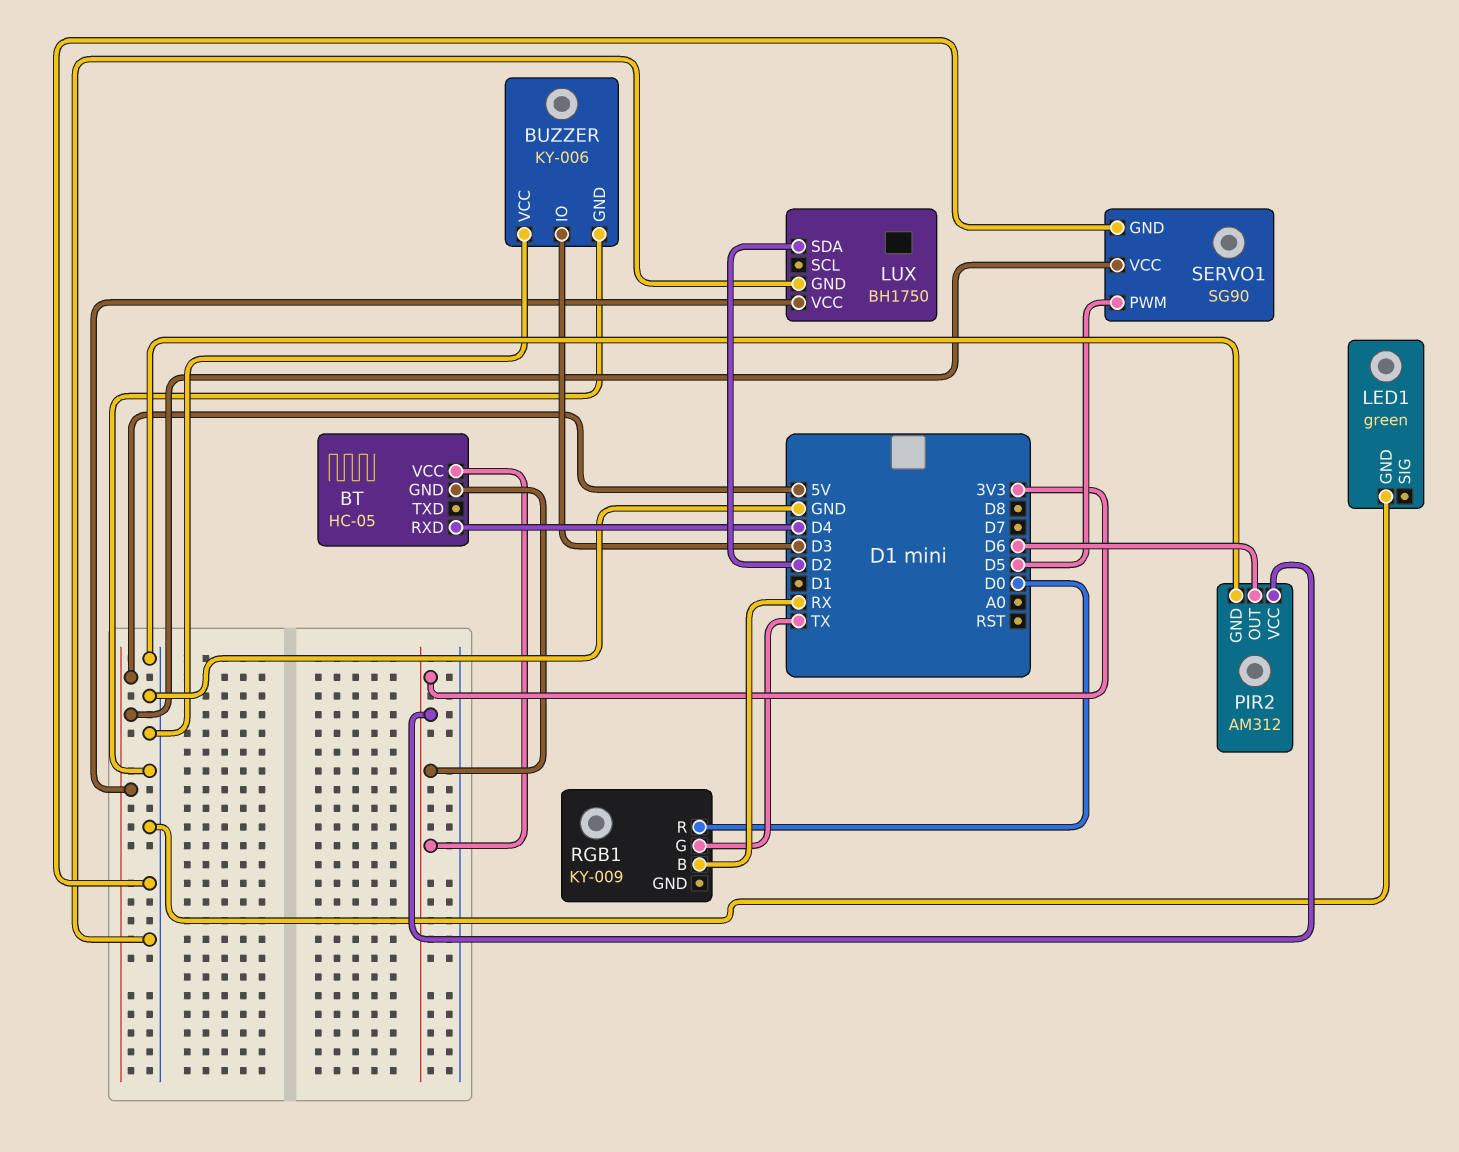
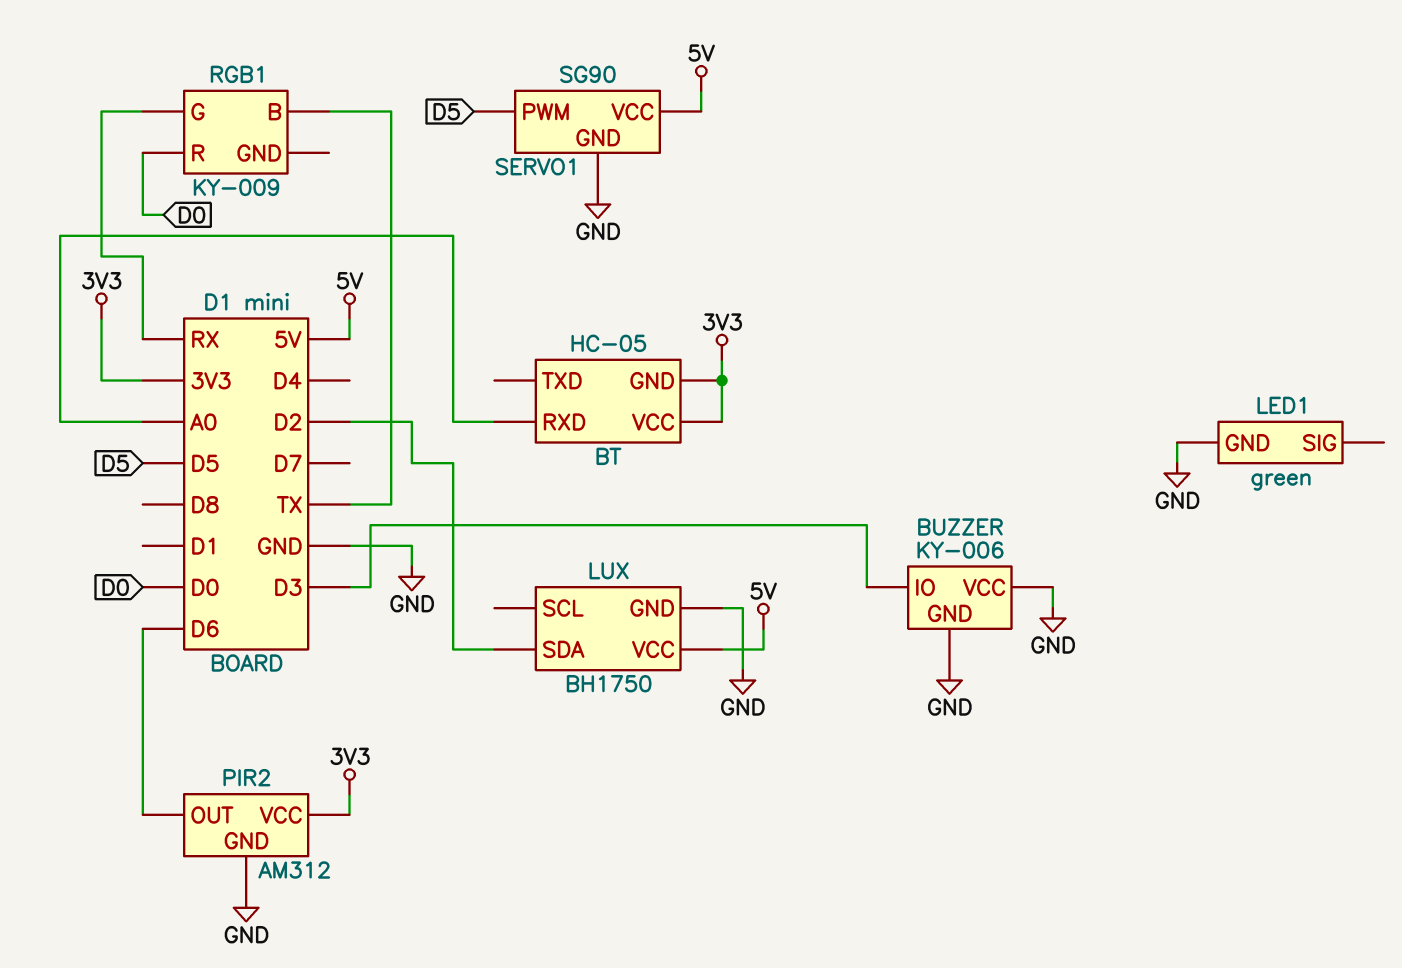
BT pin RXD: D4 -> A0
RGB1 pin B: RX -> TX
RGB1 pin G: TX -> RX

